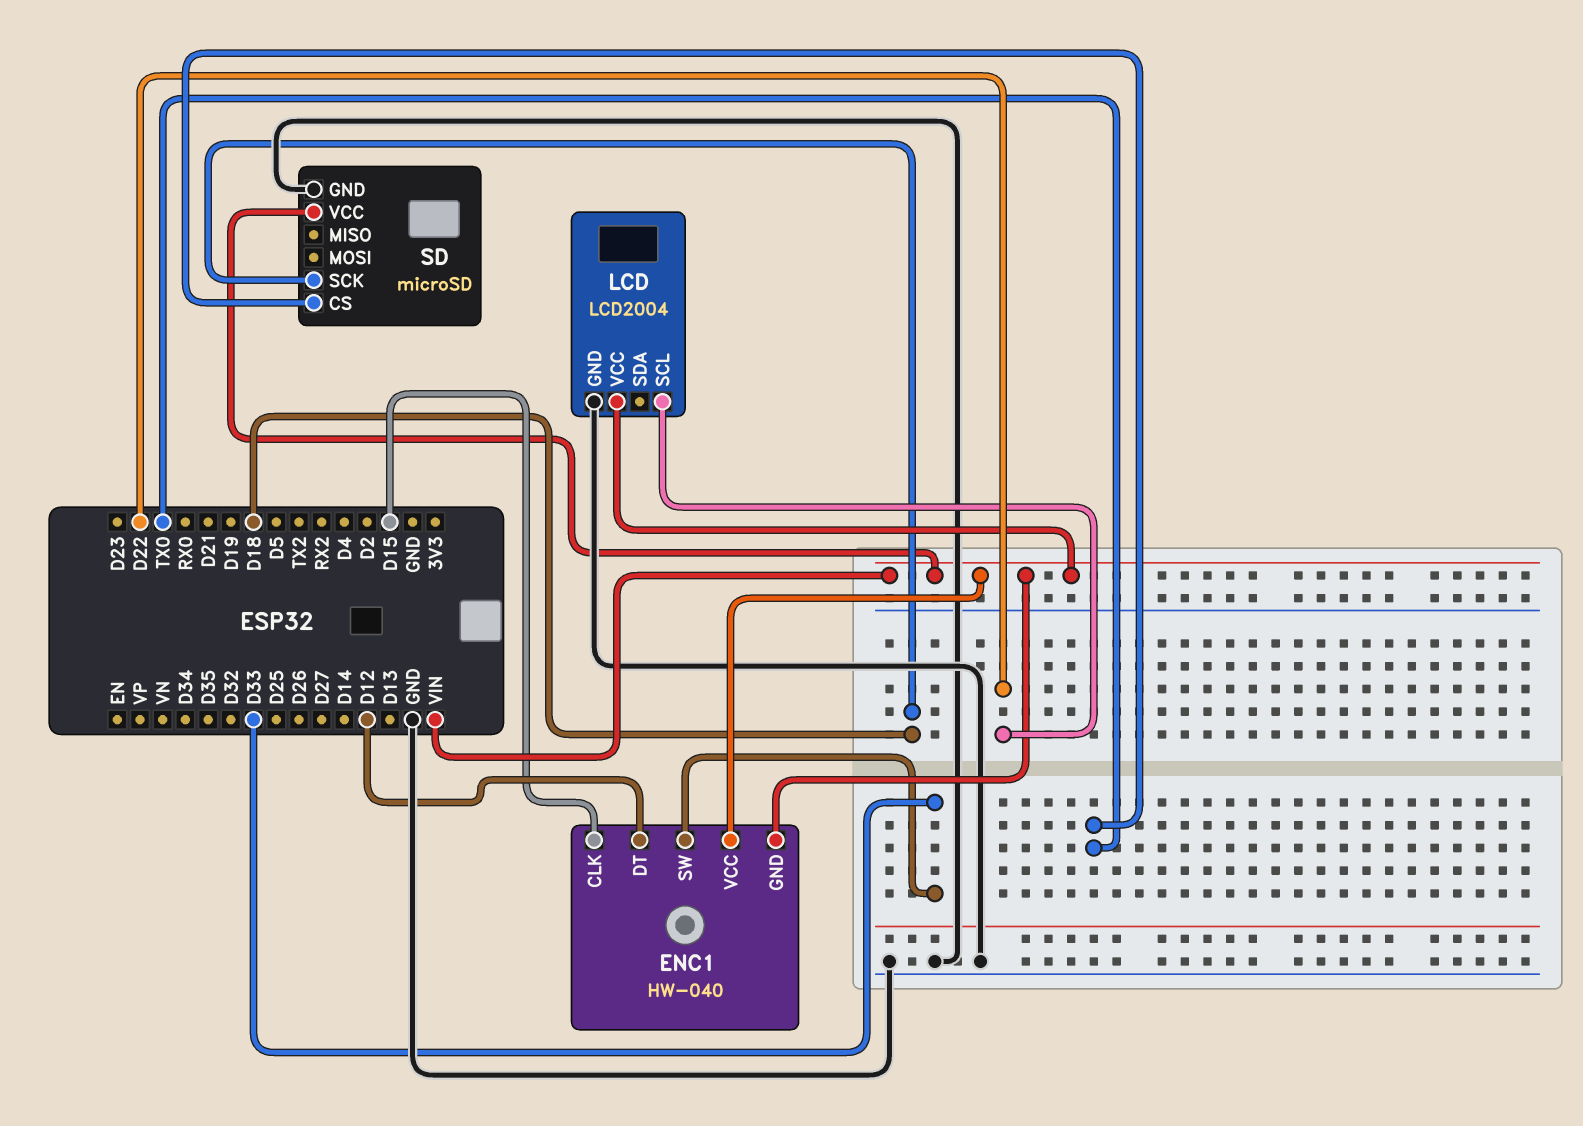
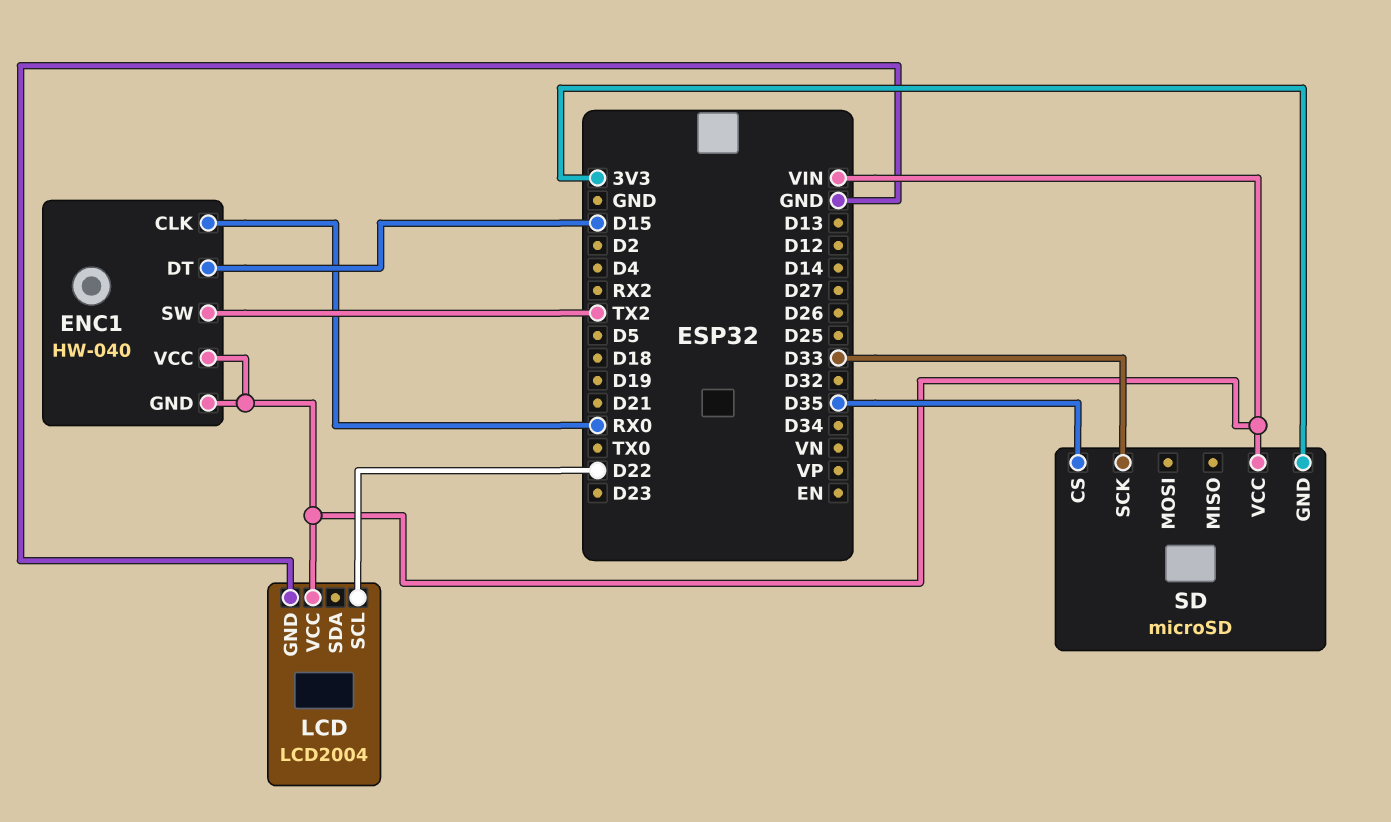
ENC1 pin CLK: D15 -> RX0
ENC1 pin DT: D12 -> D15
ENC1 pin SW: D33 -> TX2
SD pin CS: TX0 -> D35
SD pin GND: GND -> 3V3
SD pin SCK: D18 -> D33

